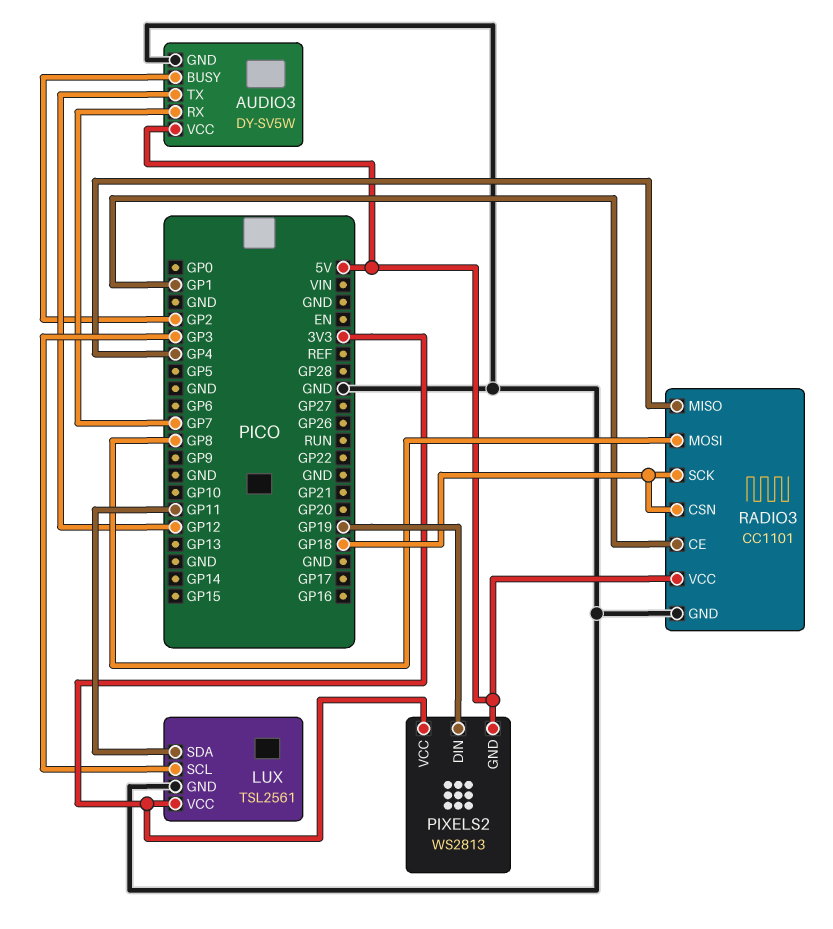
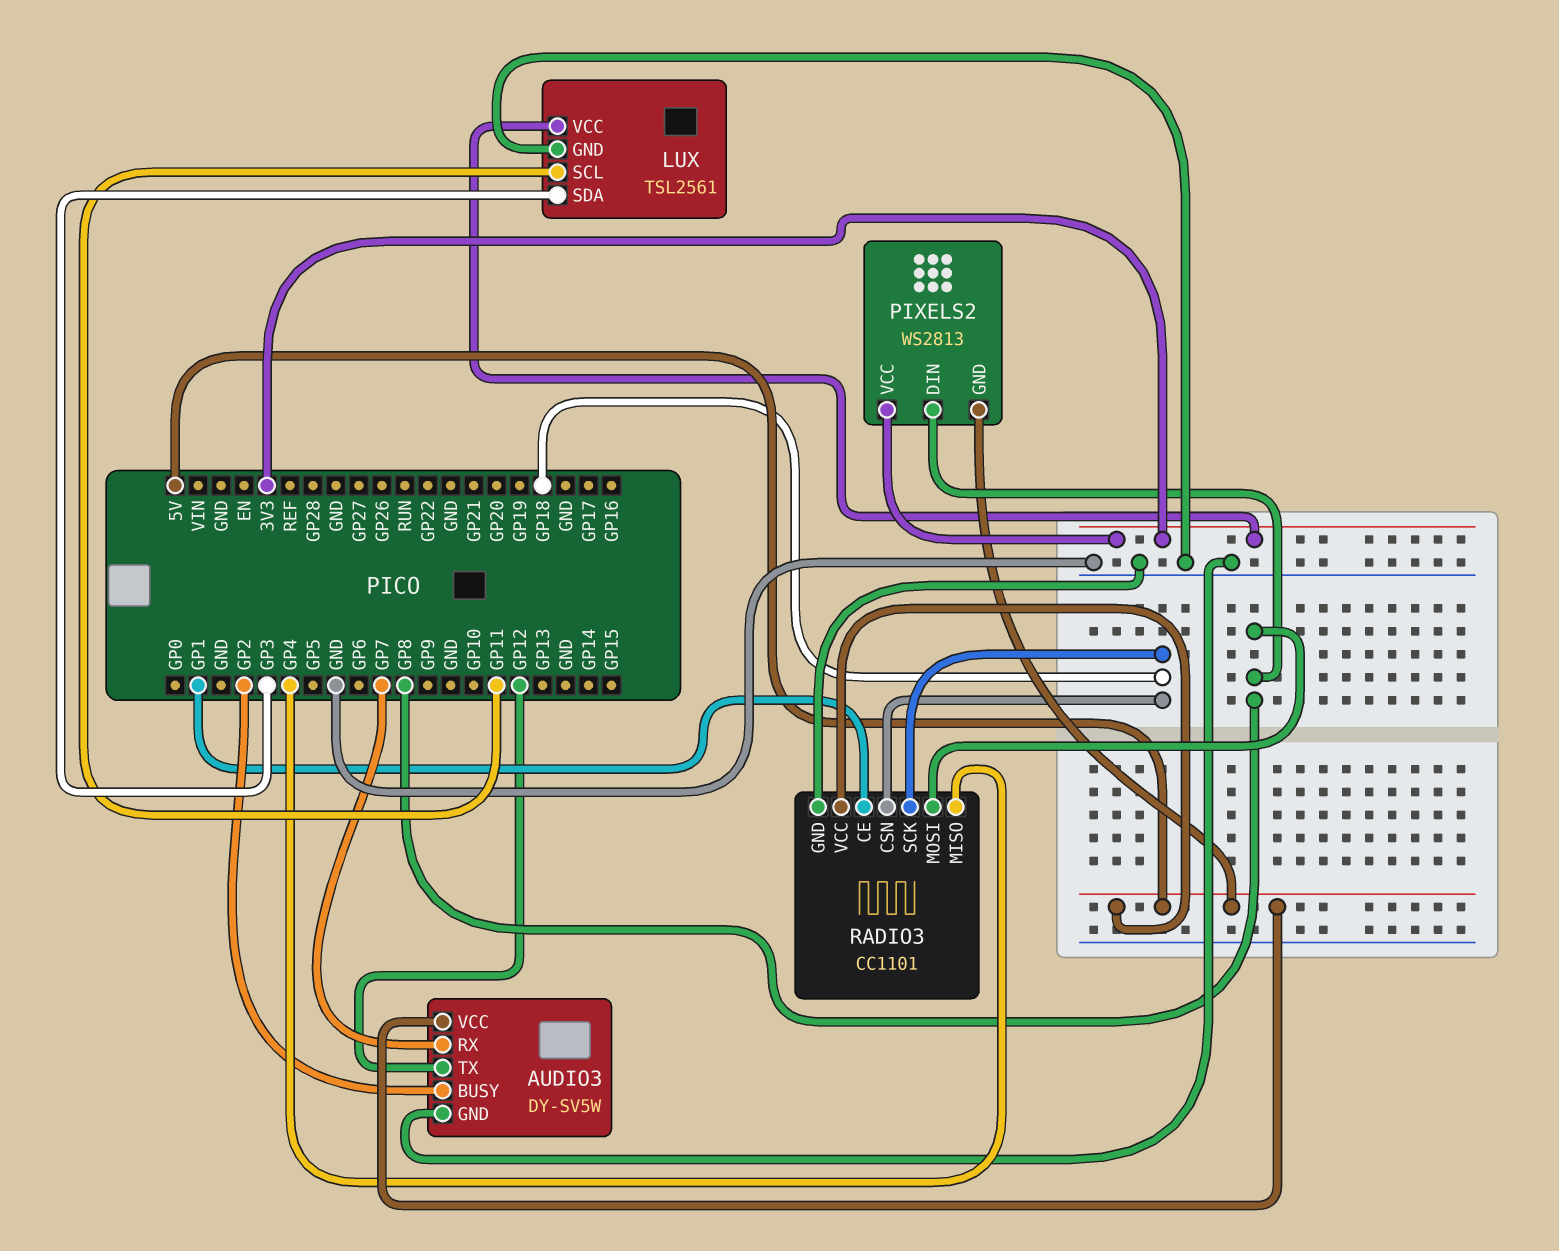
LUX pin SCL: GP3 -> GP11
LUX pin SDA: GP11 -> GP3
PIXELS2 pin DIN: GP19 -> GP8

